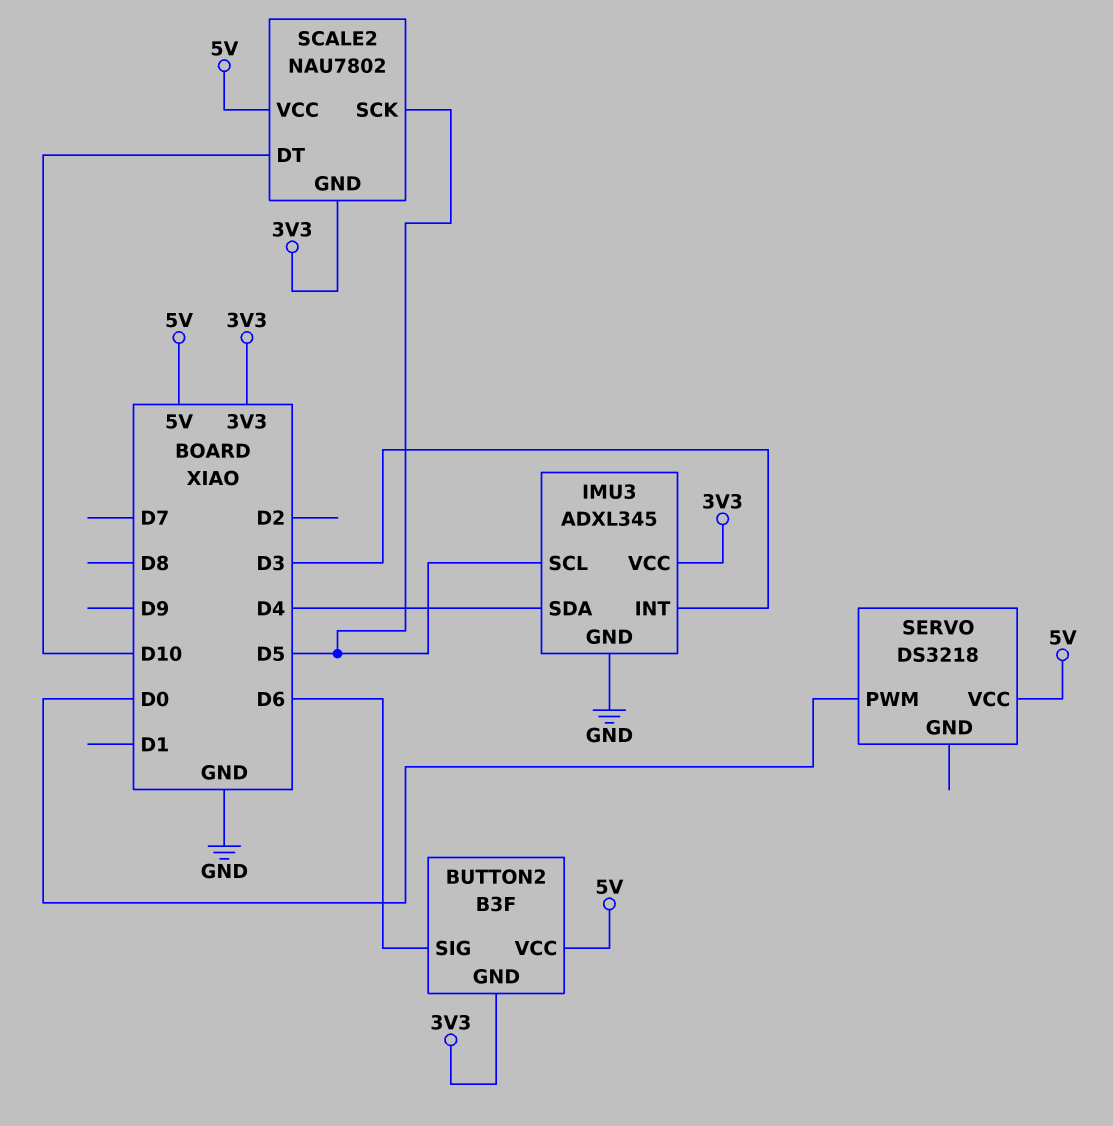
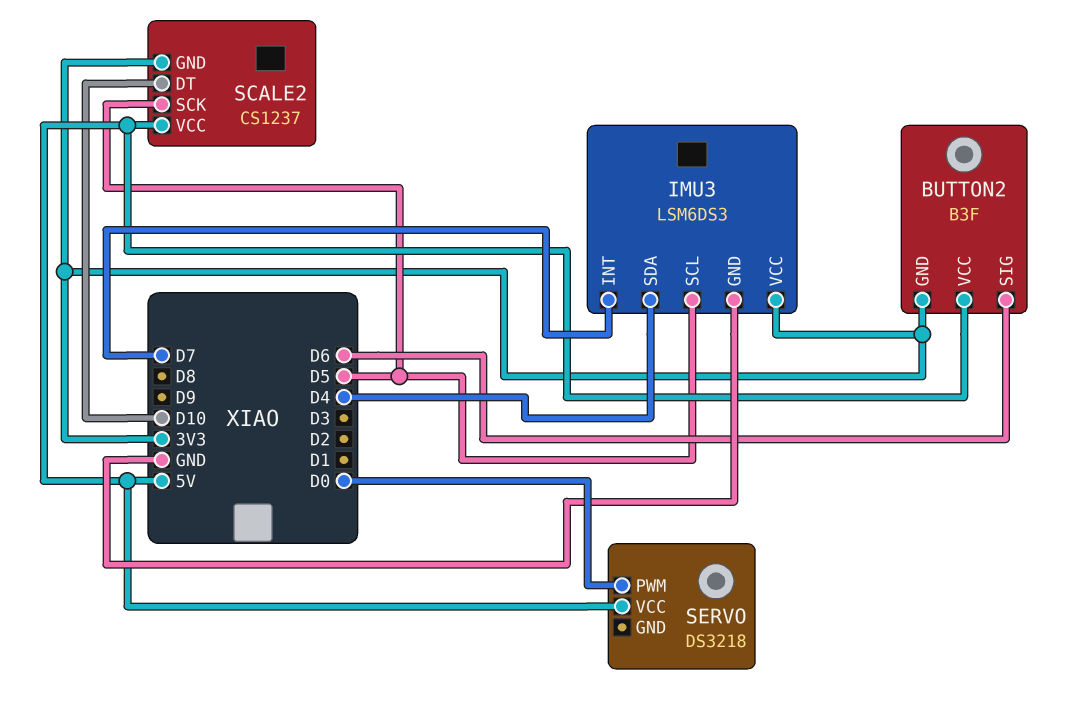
IMU3: ADXL345 -> LSM6DS3
IMU3 pin INT: D3 -> D7
SCALE2: NAU7802 -> CS1237

